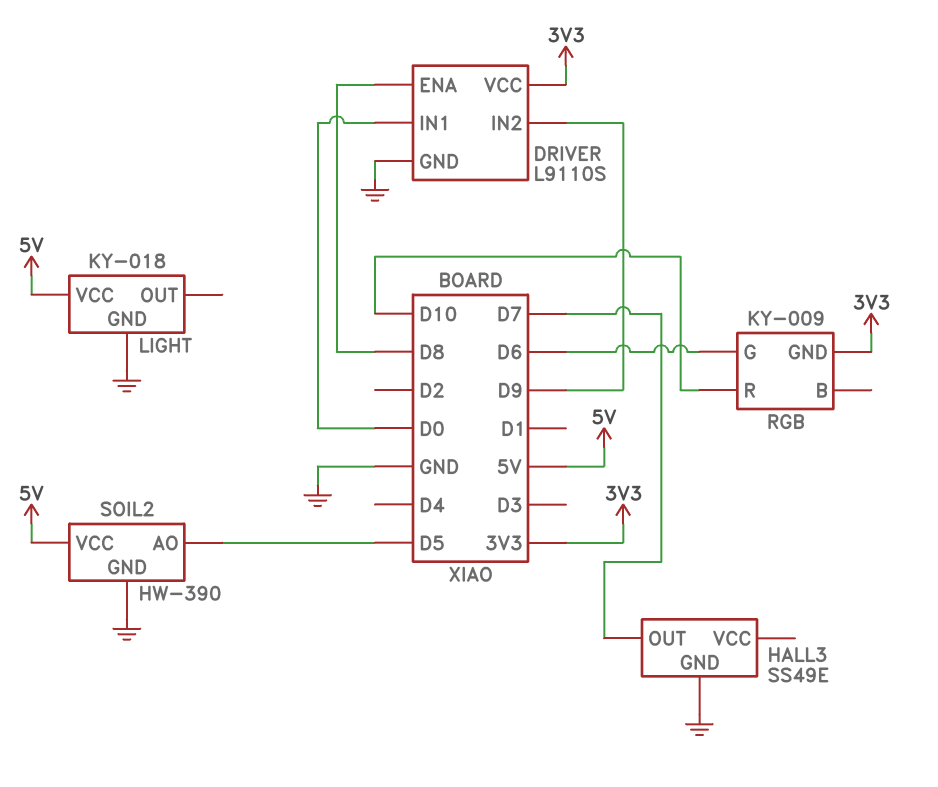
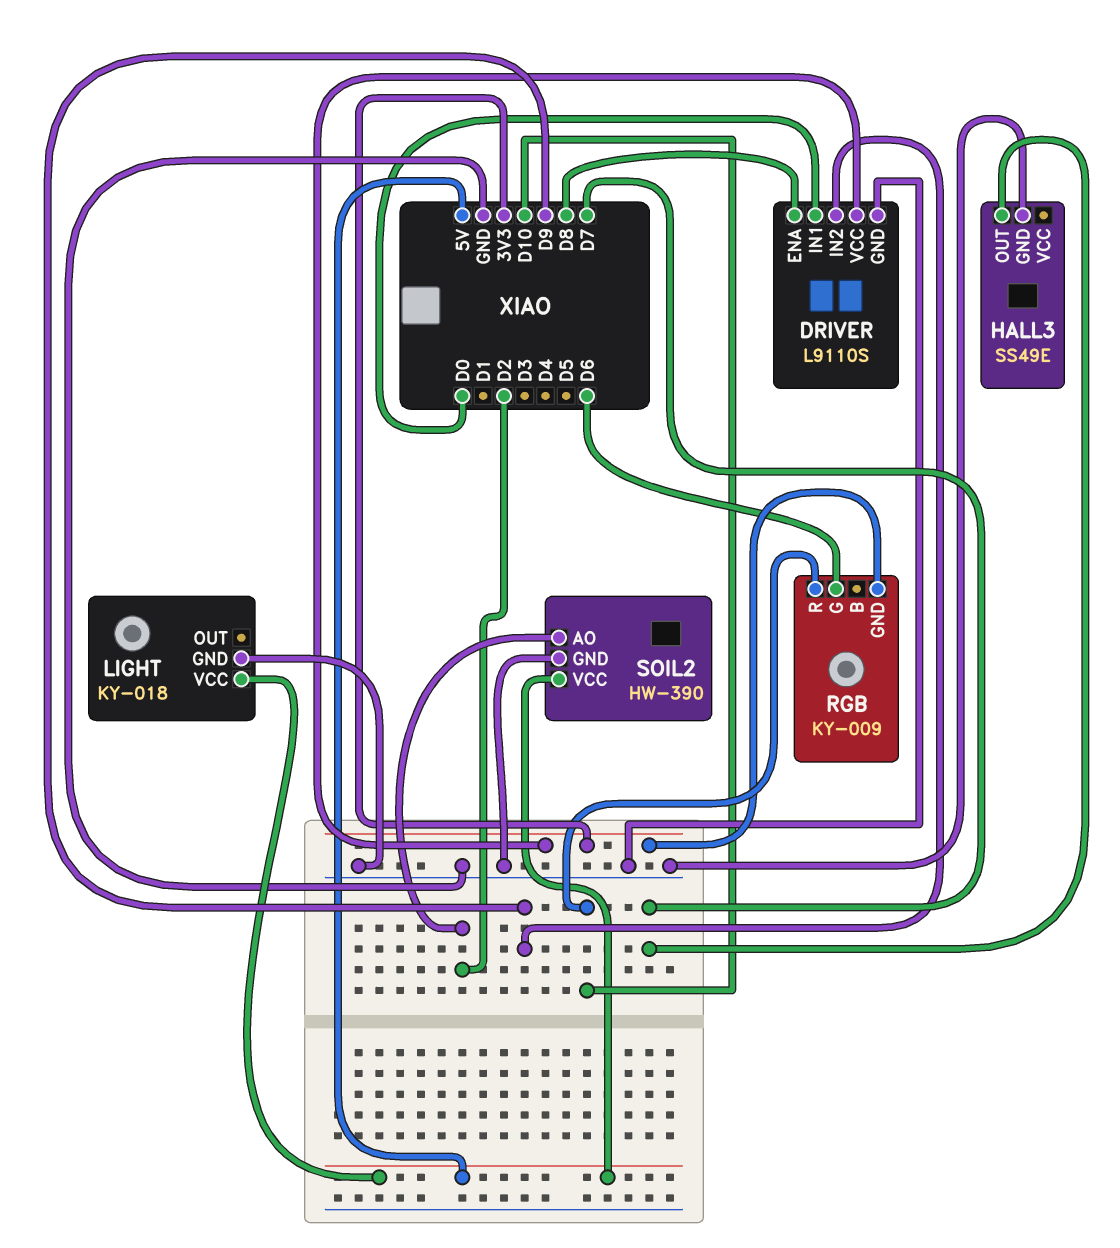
SOIL2 pin AO: D5 -> D2

